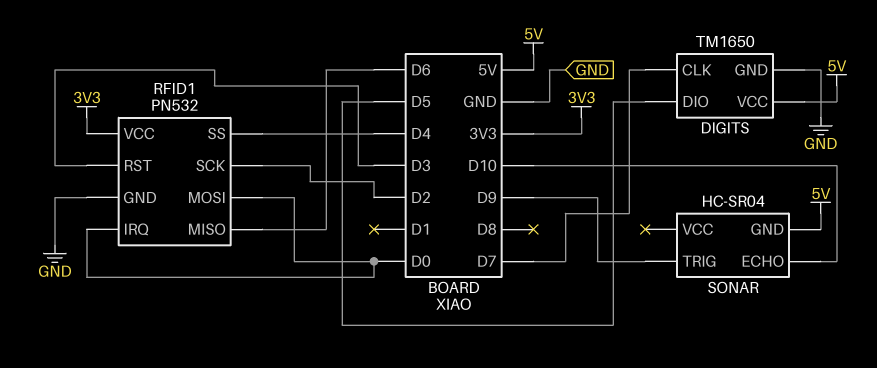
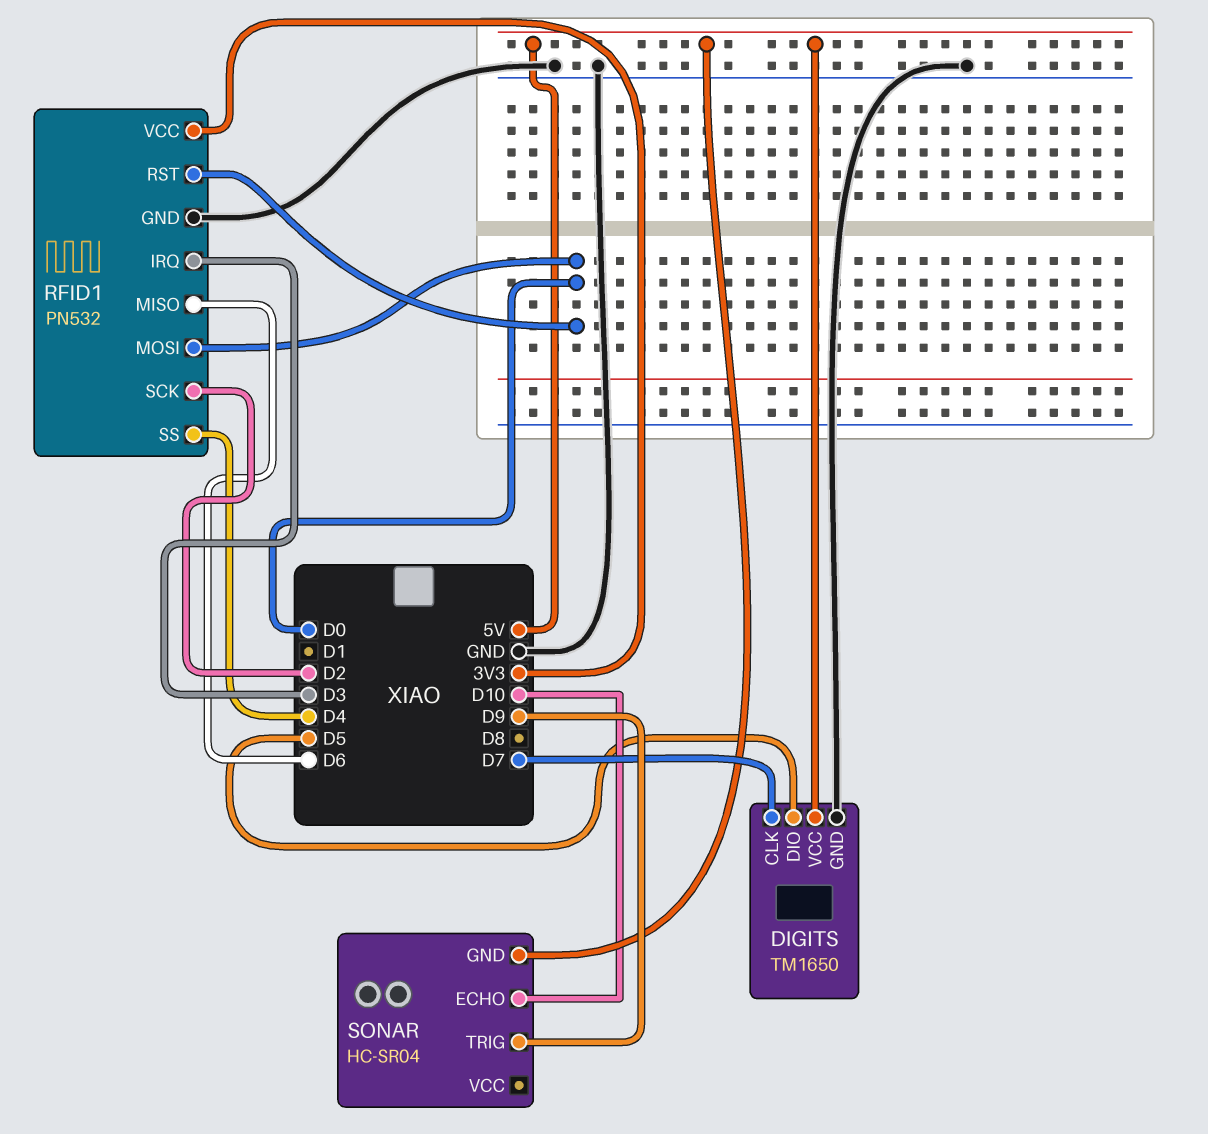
RFID1 pin IRQ: D0 -> D3
RFID1 pin RST: D3 -> D0

